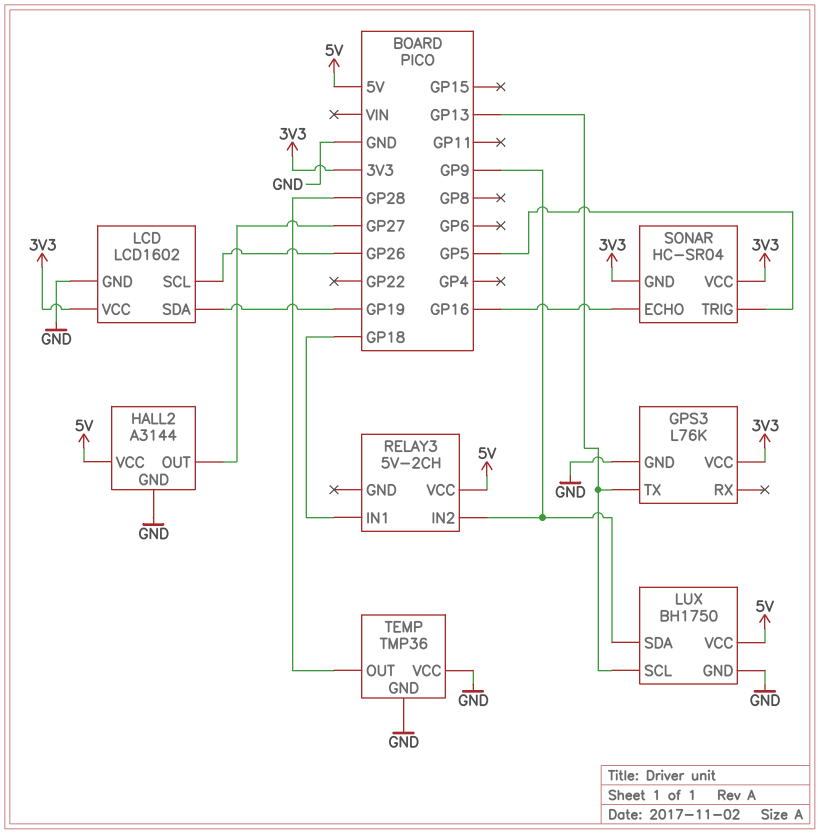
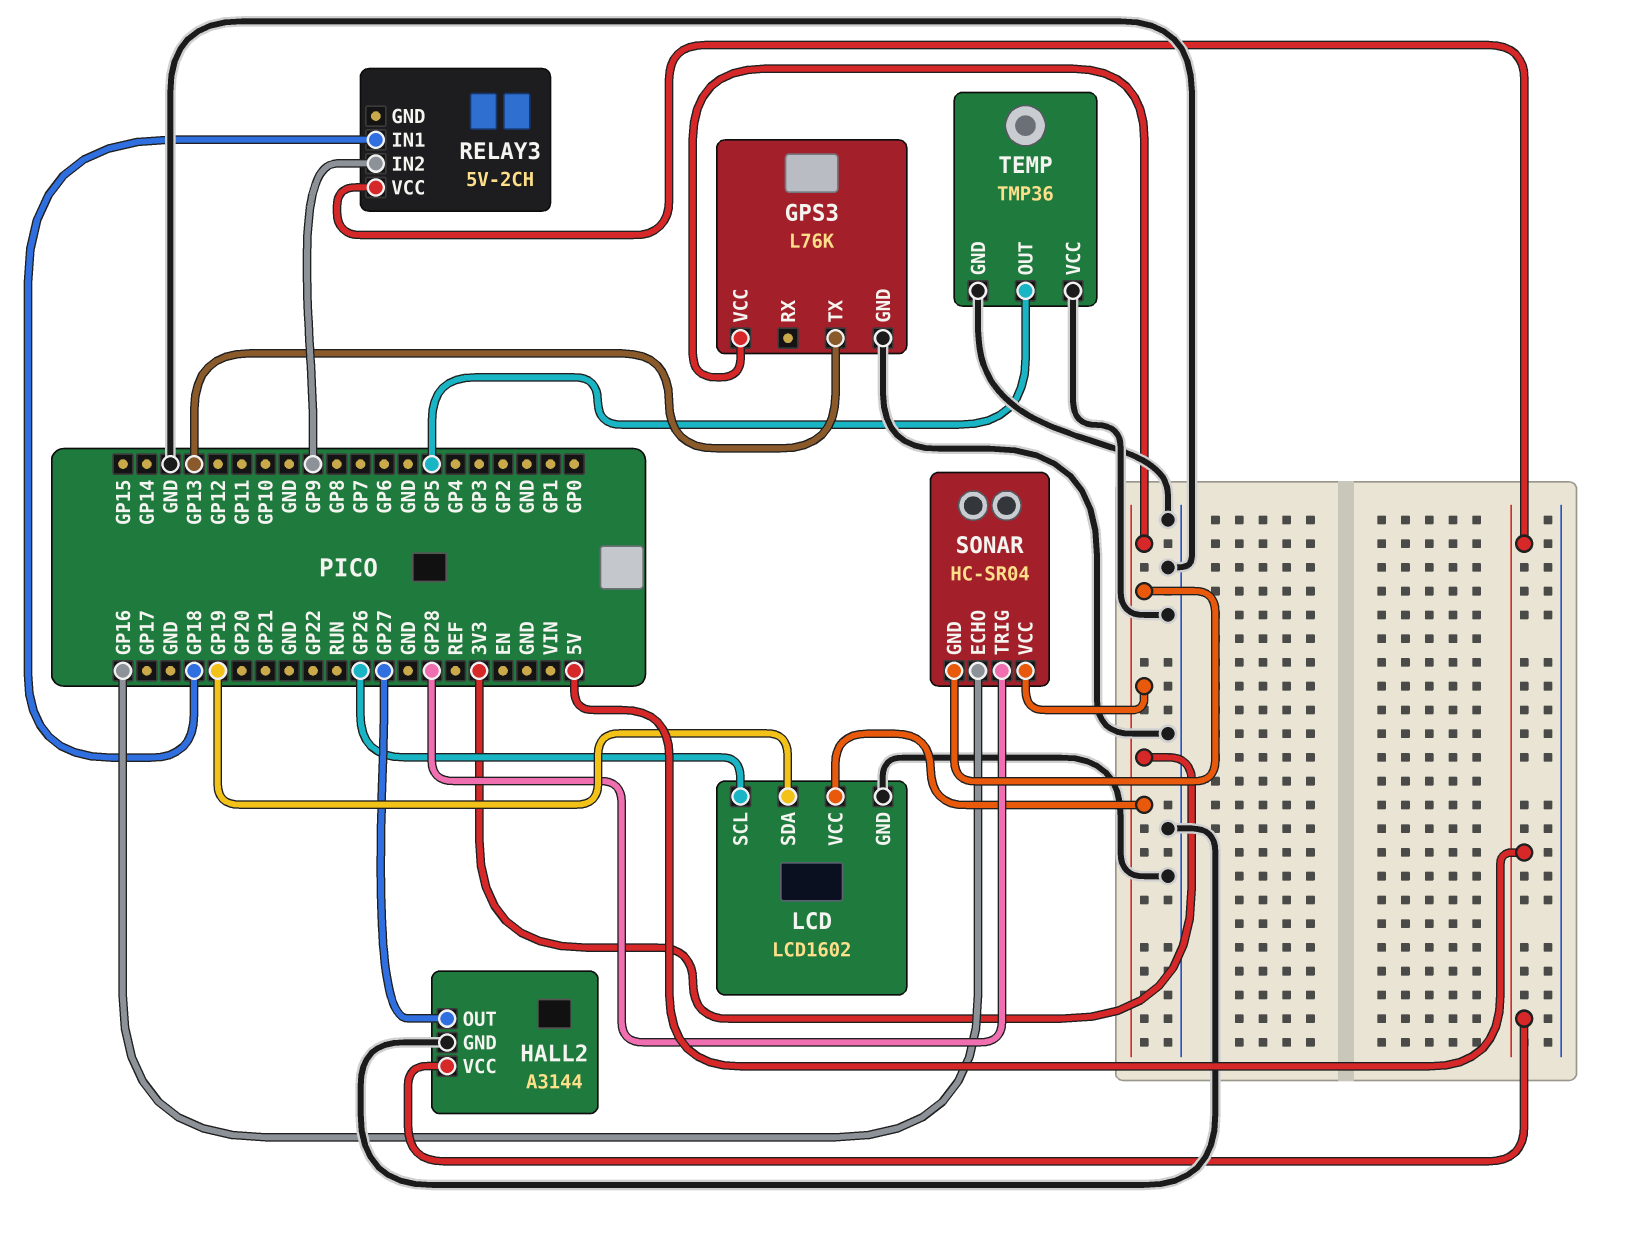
LUX: BH1750 -> none
LUX pin GND: GND -> none
LUX pin SCL: GP13 -> none
LUX pin SDA: GP9 -> none
LUX pin VCC: 5V -> none
SONAR pin TRIG: GP5 -> GP28
TEMP pin OUT: GP28 -> GP5

